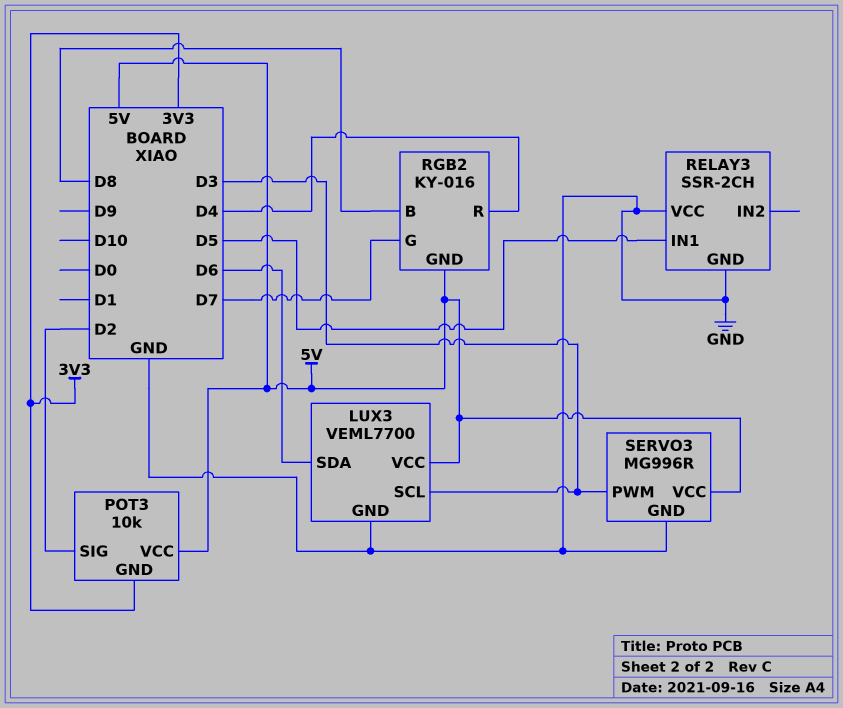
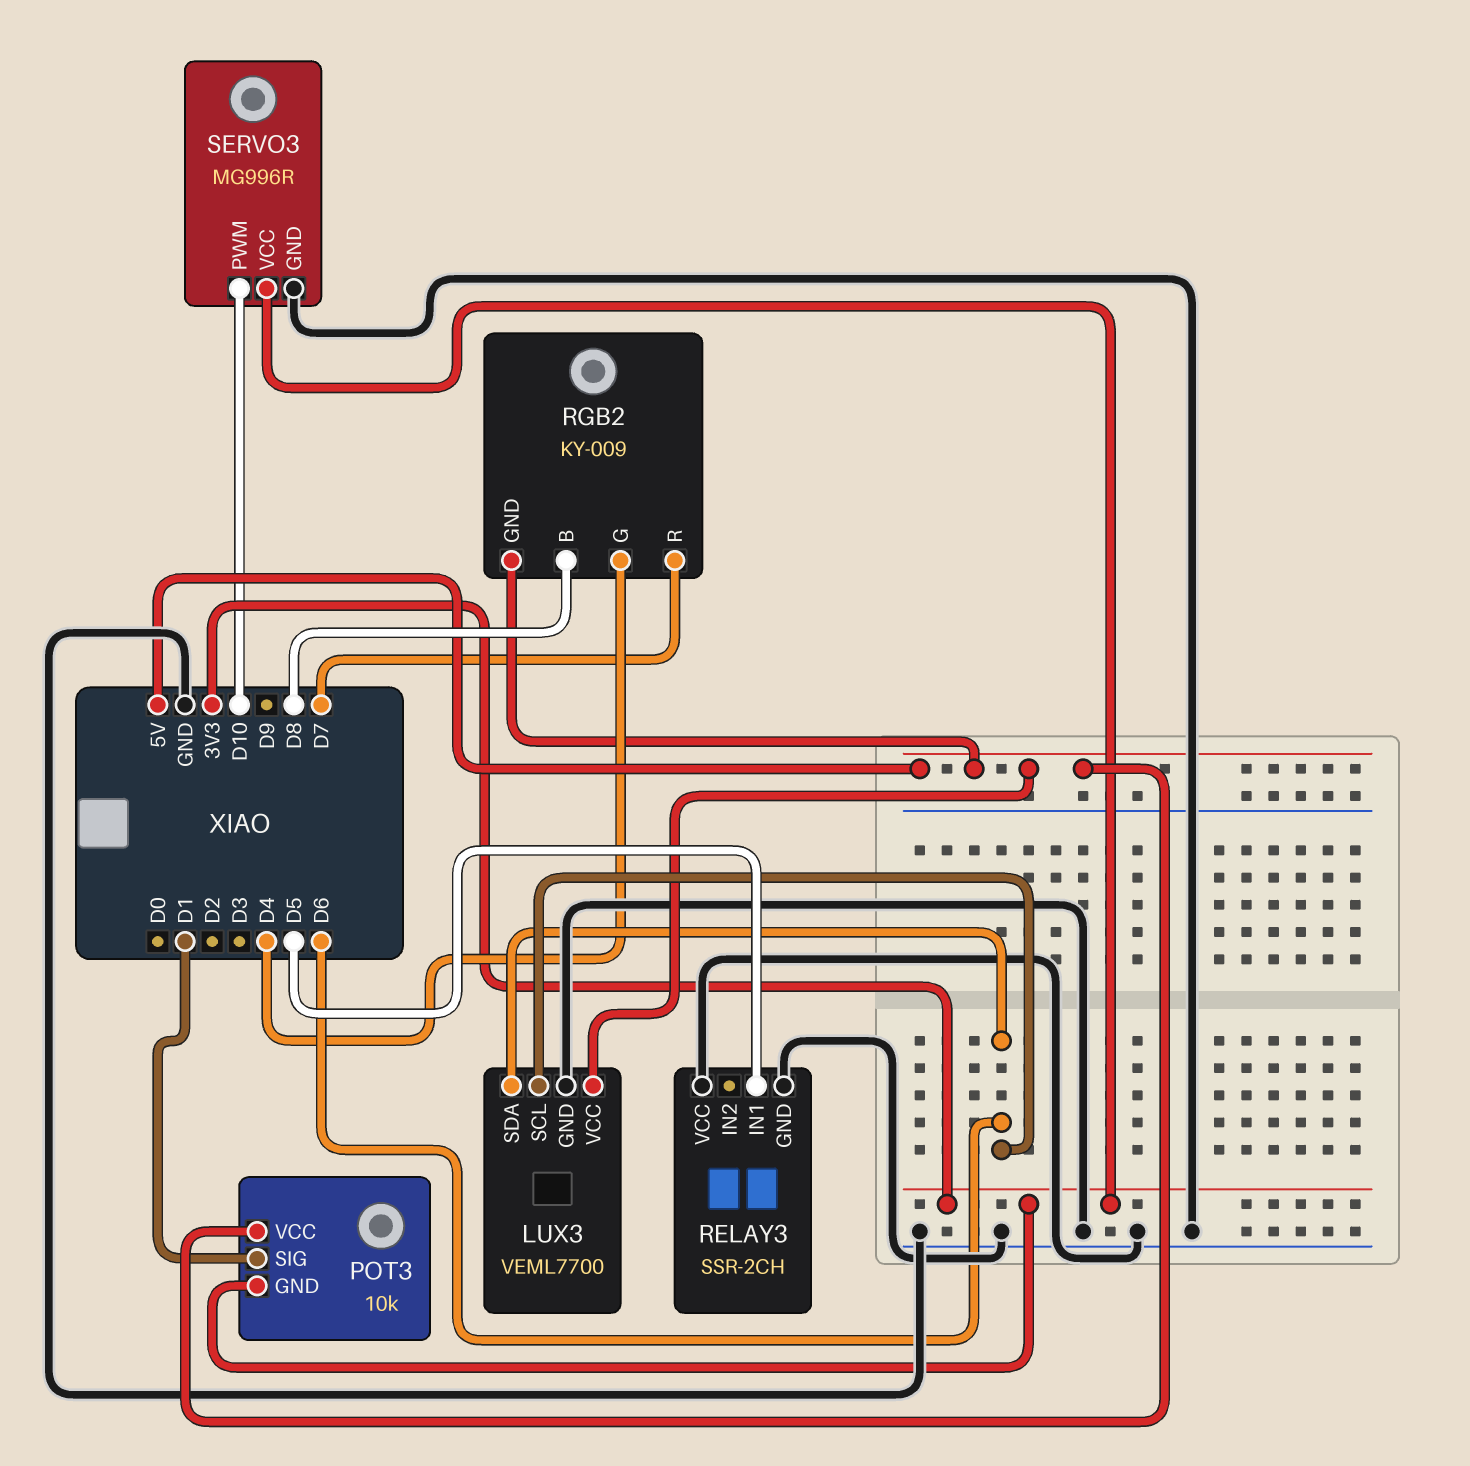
LUX3 pin SCL: D3 -> D6
POT3 pin SIG: D2 -> D1
RGB2: KY-016 -> KY-009
RGB2 pin G: D7 -> D4
RGB2 pin R: D4 -> D7
SERVO3 pin PWM: D3 -> D10
SERVO3 pin VCC: 5V -> 3V3

